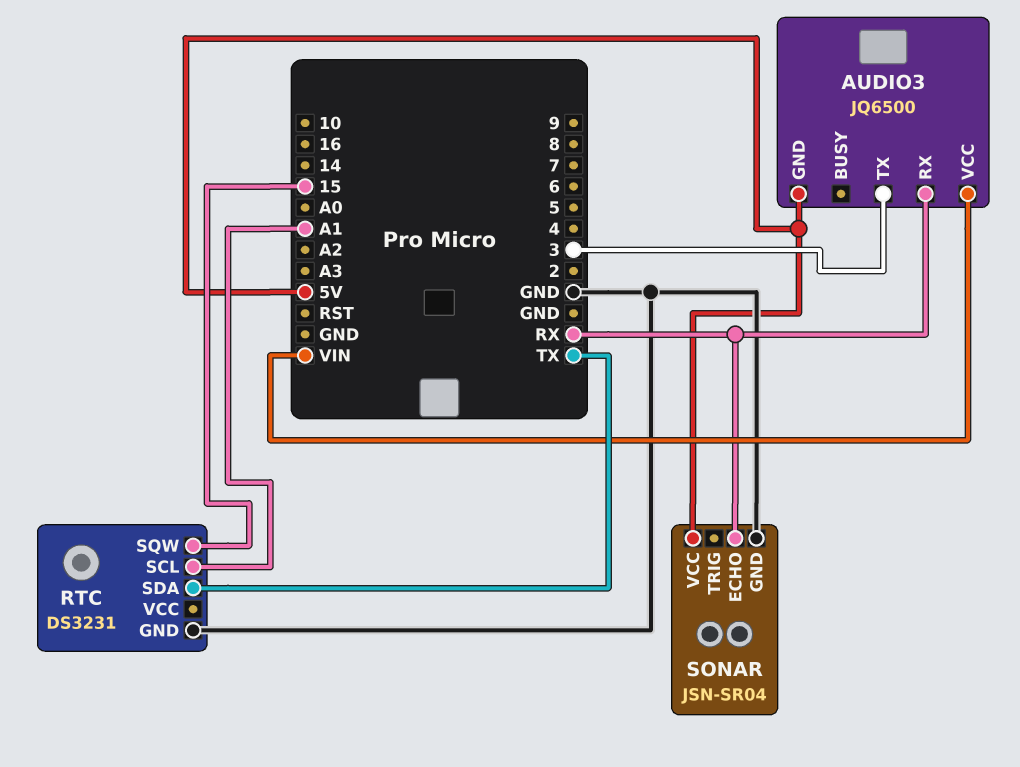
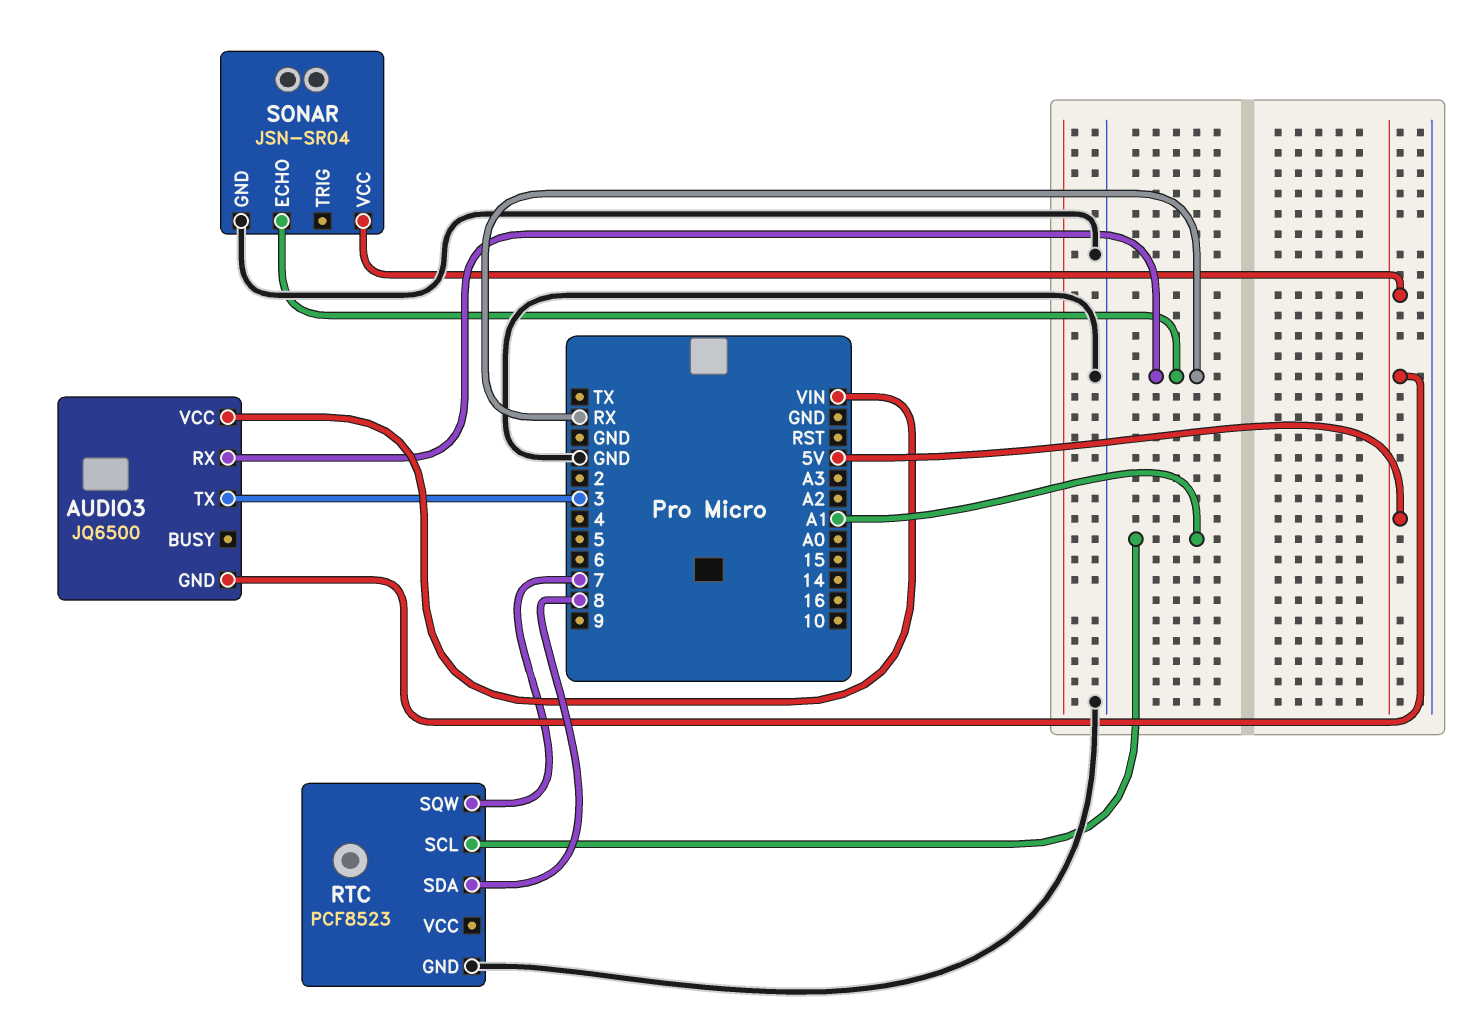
RTC: DS3231 -> PCF8523
RTC pin SDA: TX -> 8
RTC pin SQW: 15 -> 7

